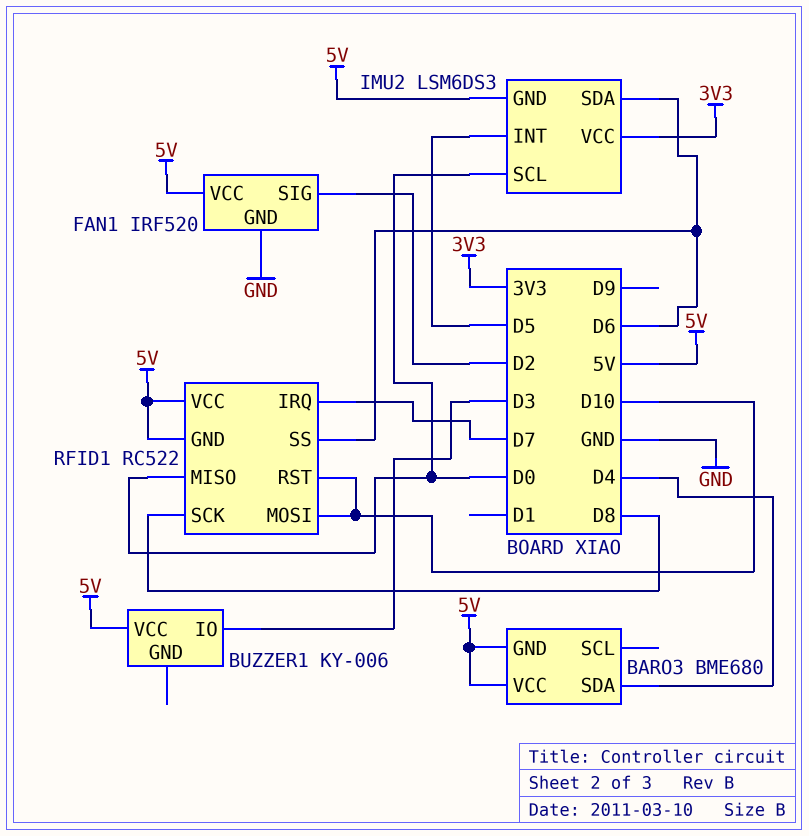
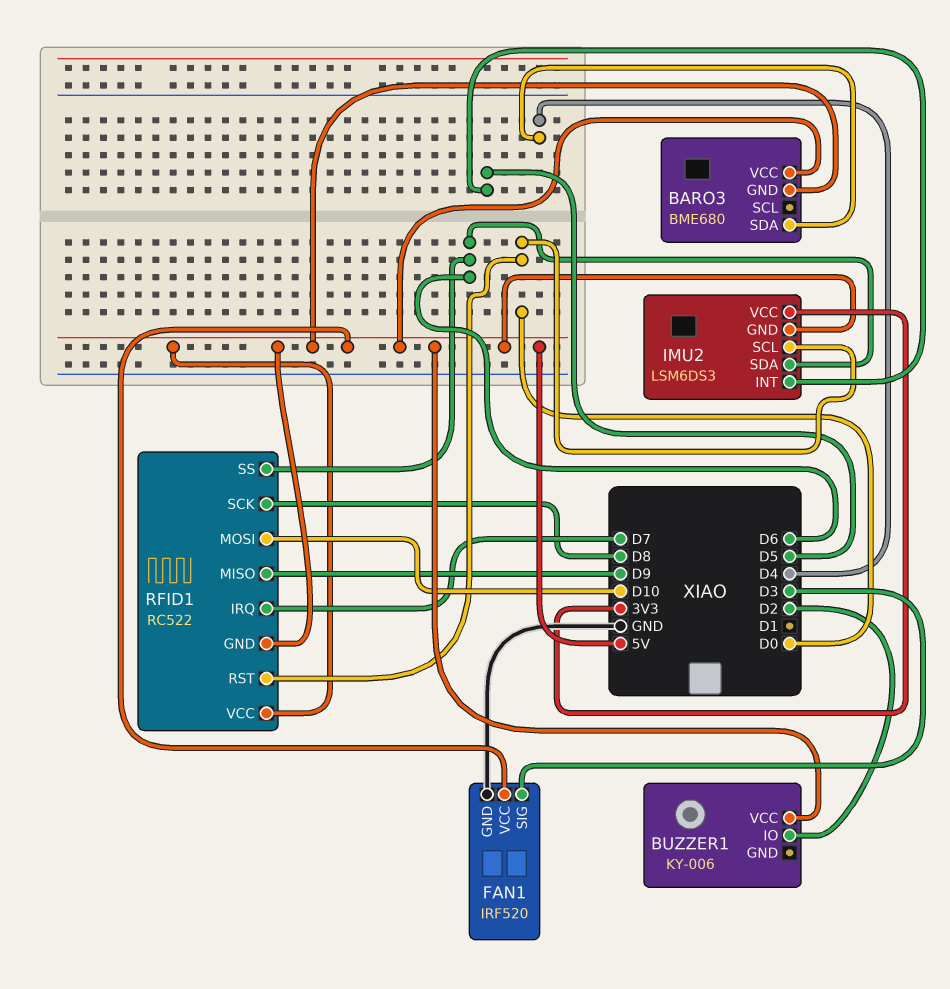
BUZZER1 pin IO: D3 -> D2
FAN1 pin SIG: D2 -> D3
RFID1 pin MISO: D0 -> D9
RFID1 pin RST: D10 -> D0

